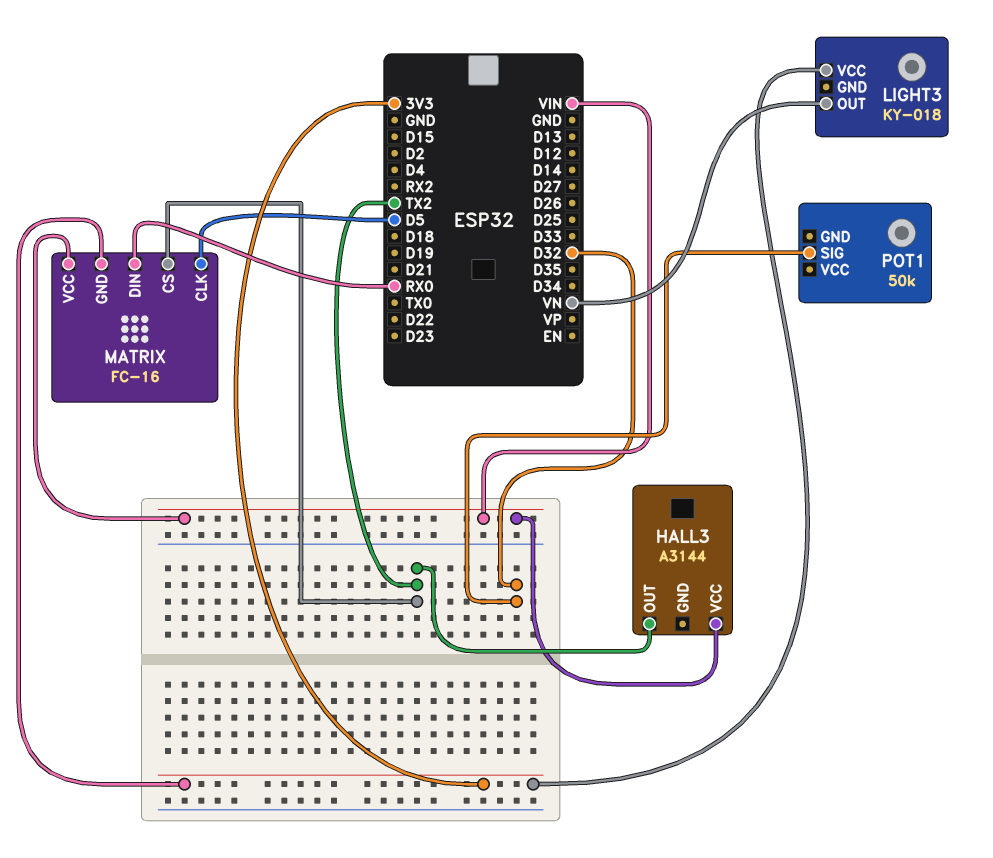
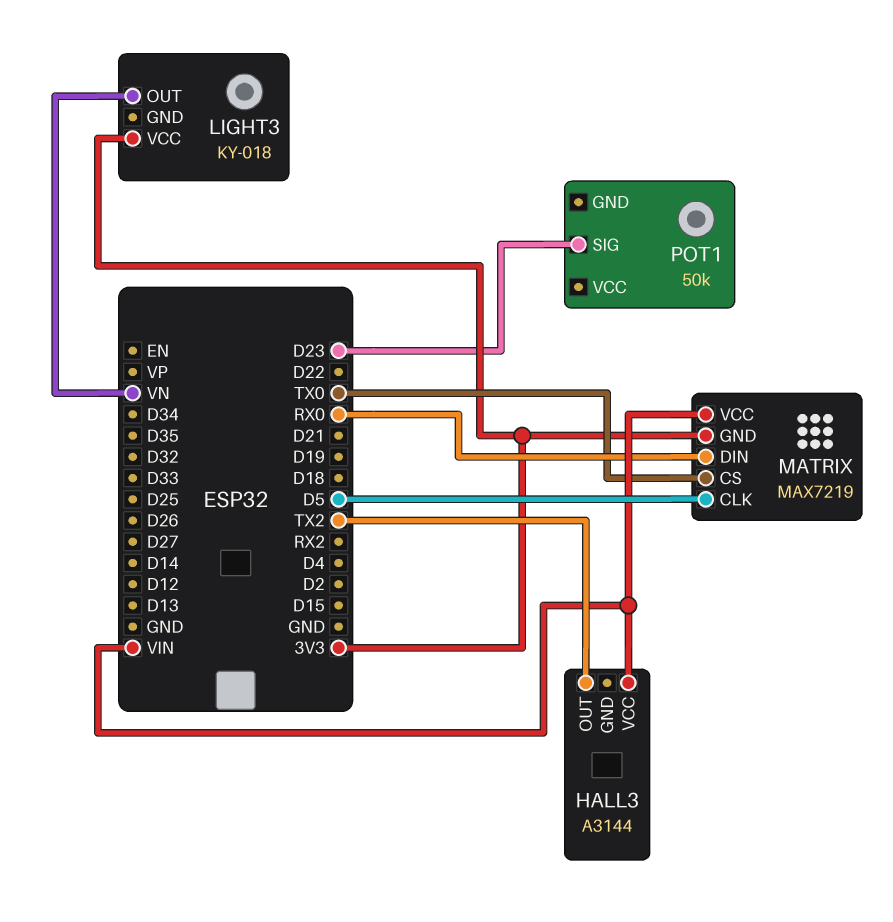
MATRIX: FC-16 -> MAX7219
MATRIX pin CS: TX2 -> TX0
POT1 pin SIG: D32 -> D23

